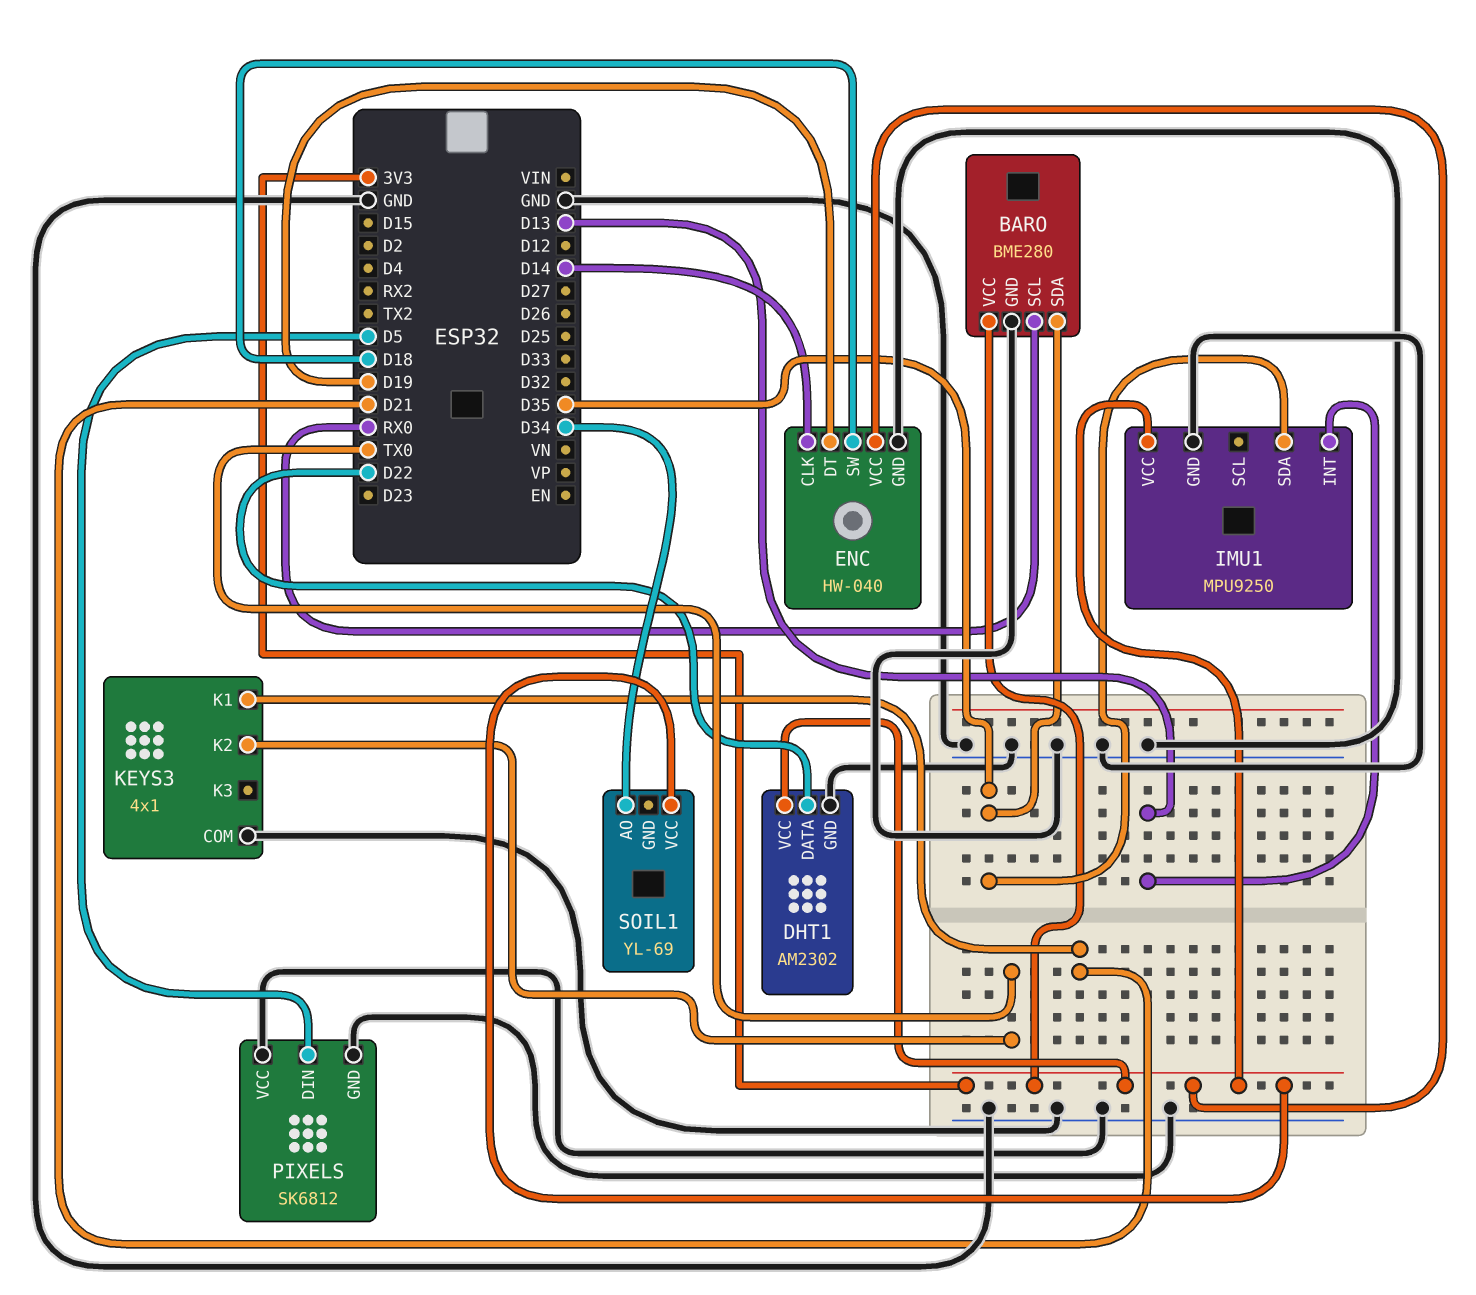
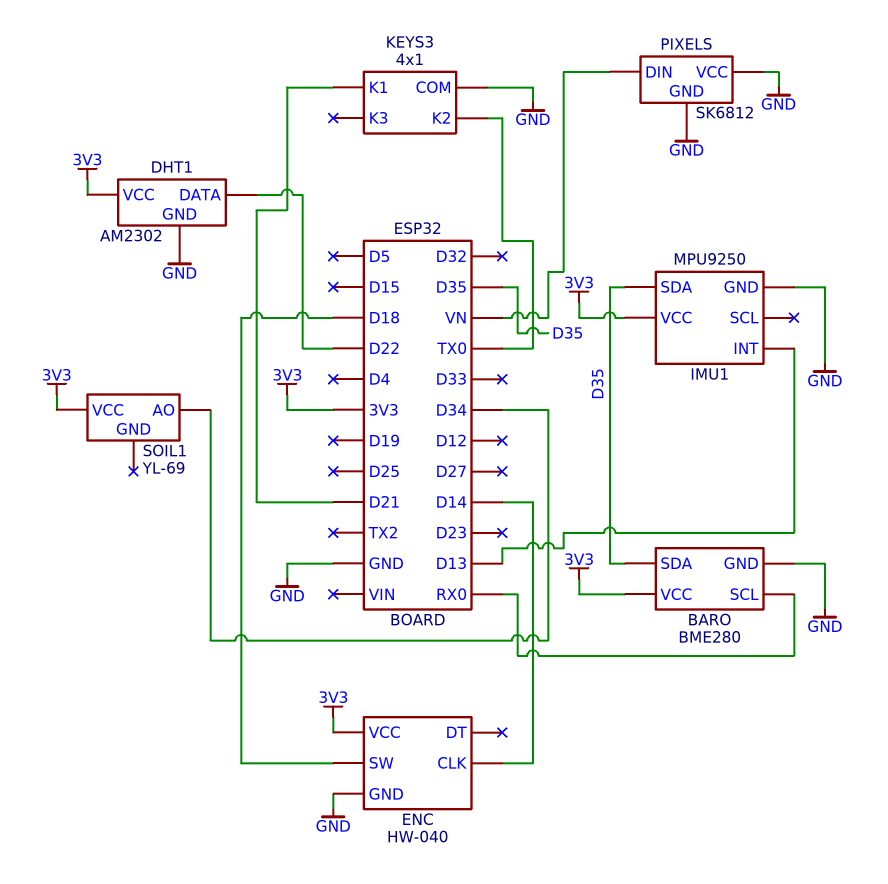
ENC pin DT: D19 -> none
PIXELS pin DIN: D5 -> VN

